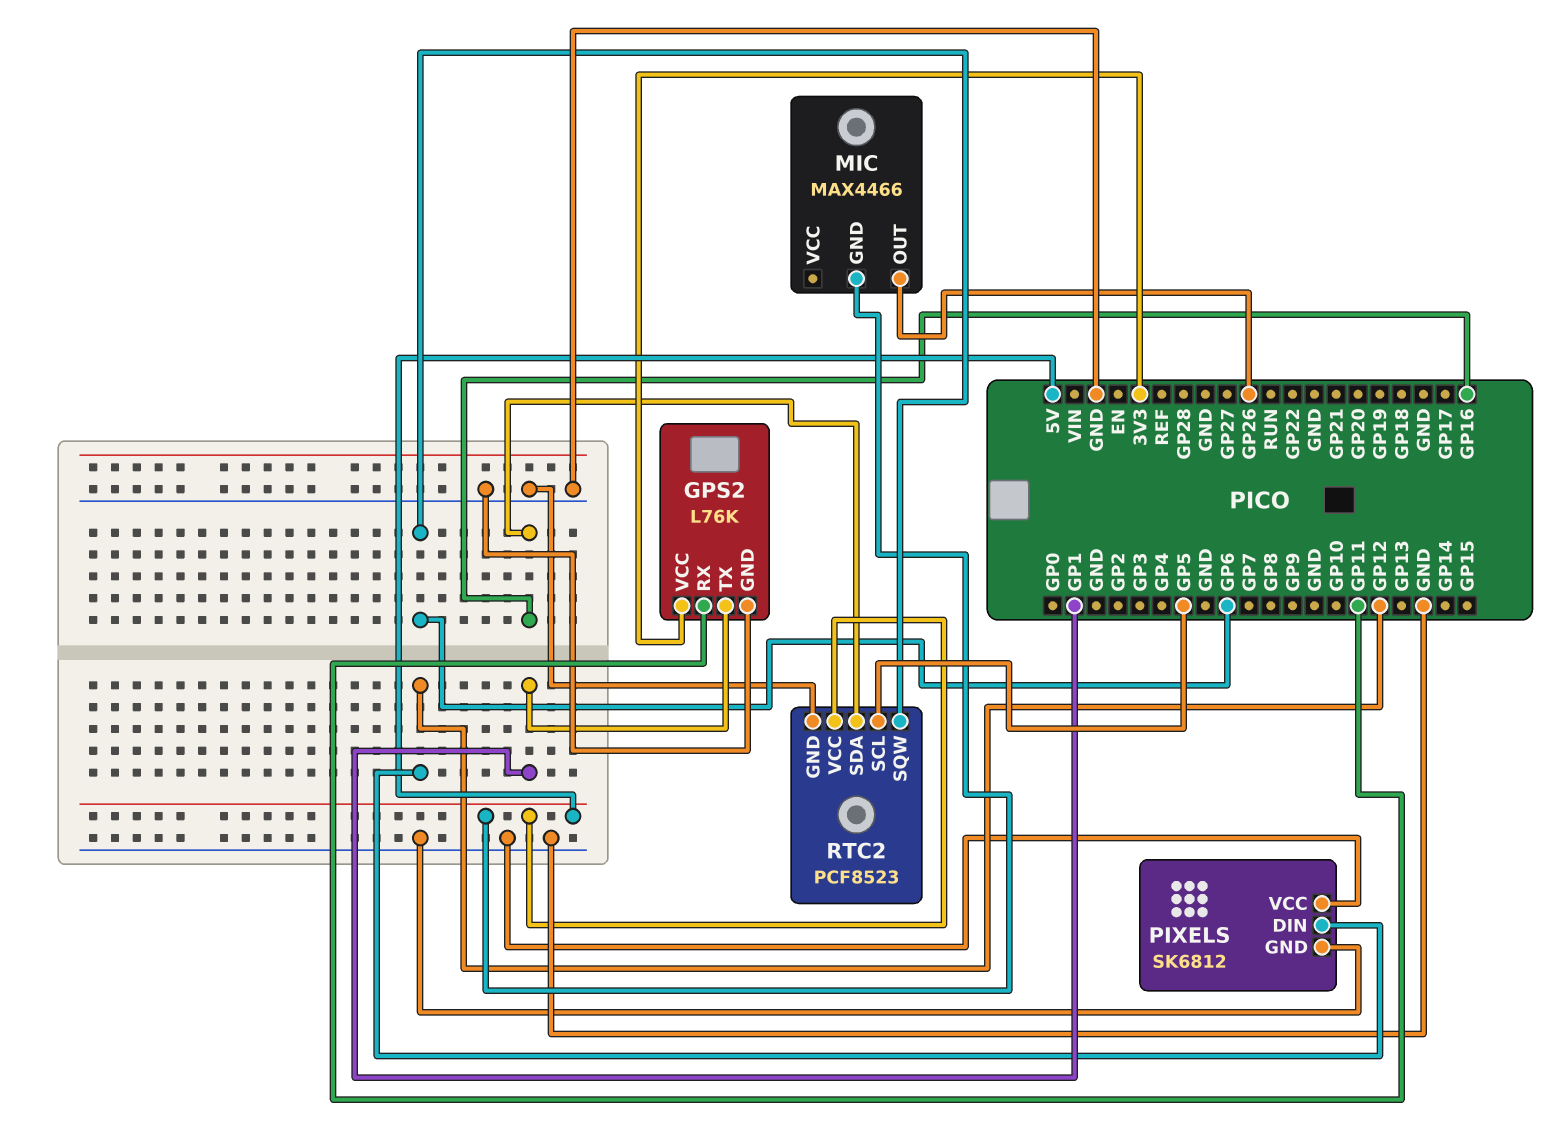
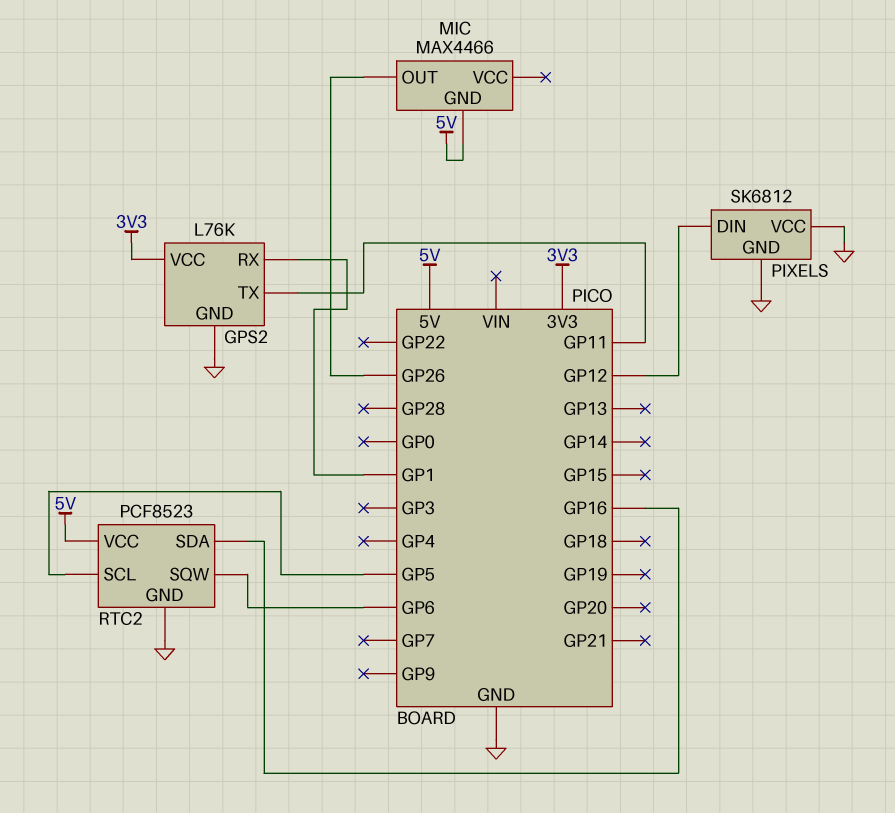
GPS2 pin RX: GP11 -> GP1
GPS2 pin TX: GP1 -> GP11

